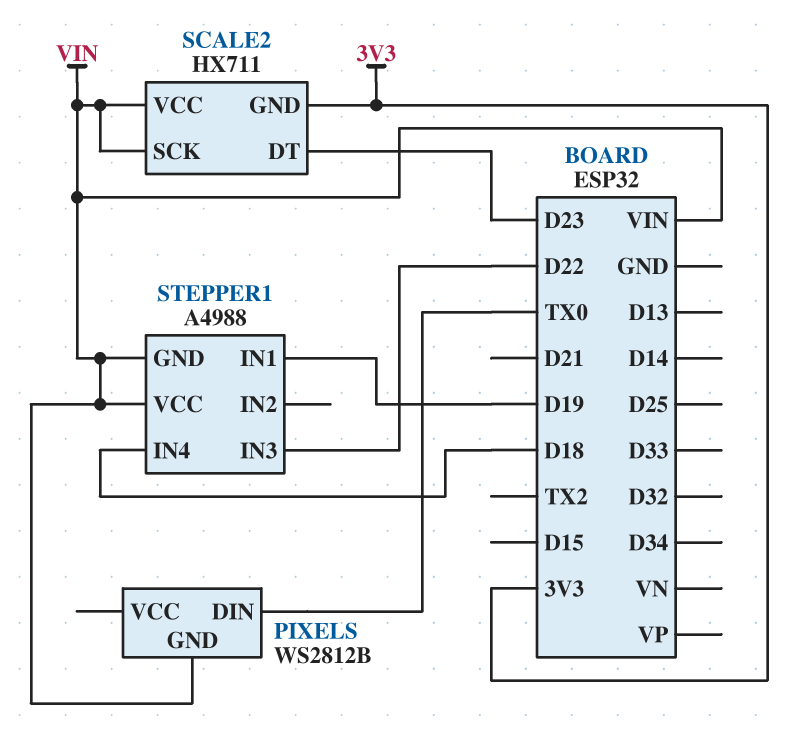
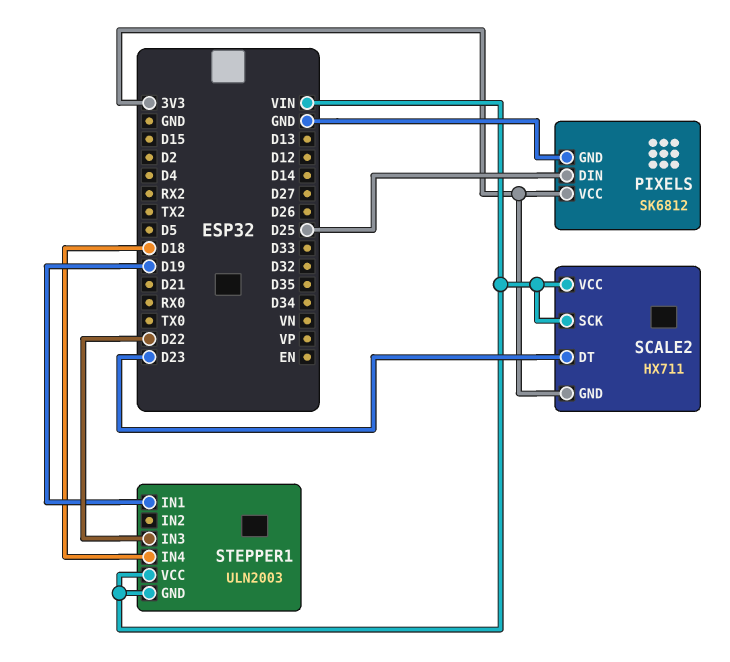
PIXELS: WS2812B -> SK6812
PIXELS pin DIN: TX0 -> D25
PIXELS pin GND: VIN -> GND
PIXELS pin VCC: none -> 3V3
STEPPER1: A4988 -> ULN2003

